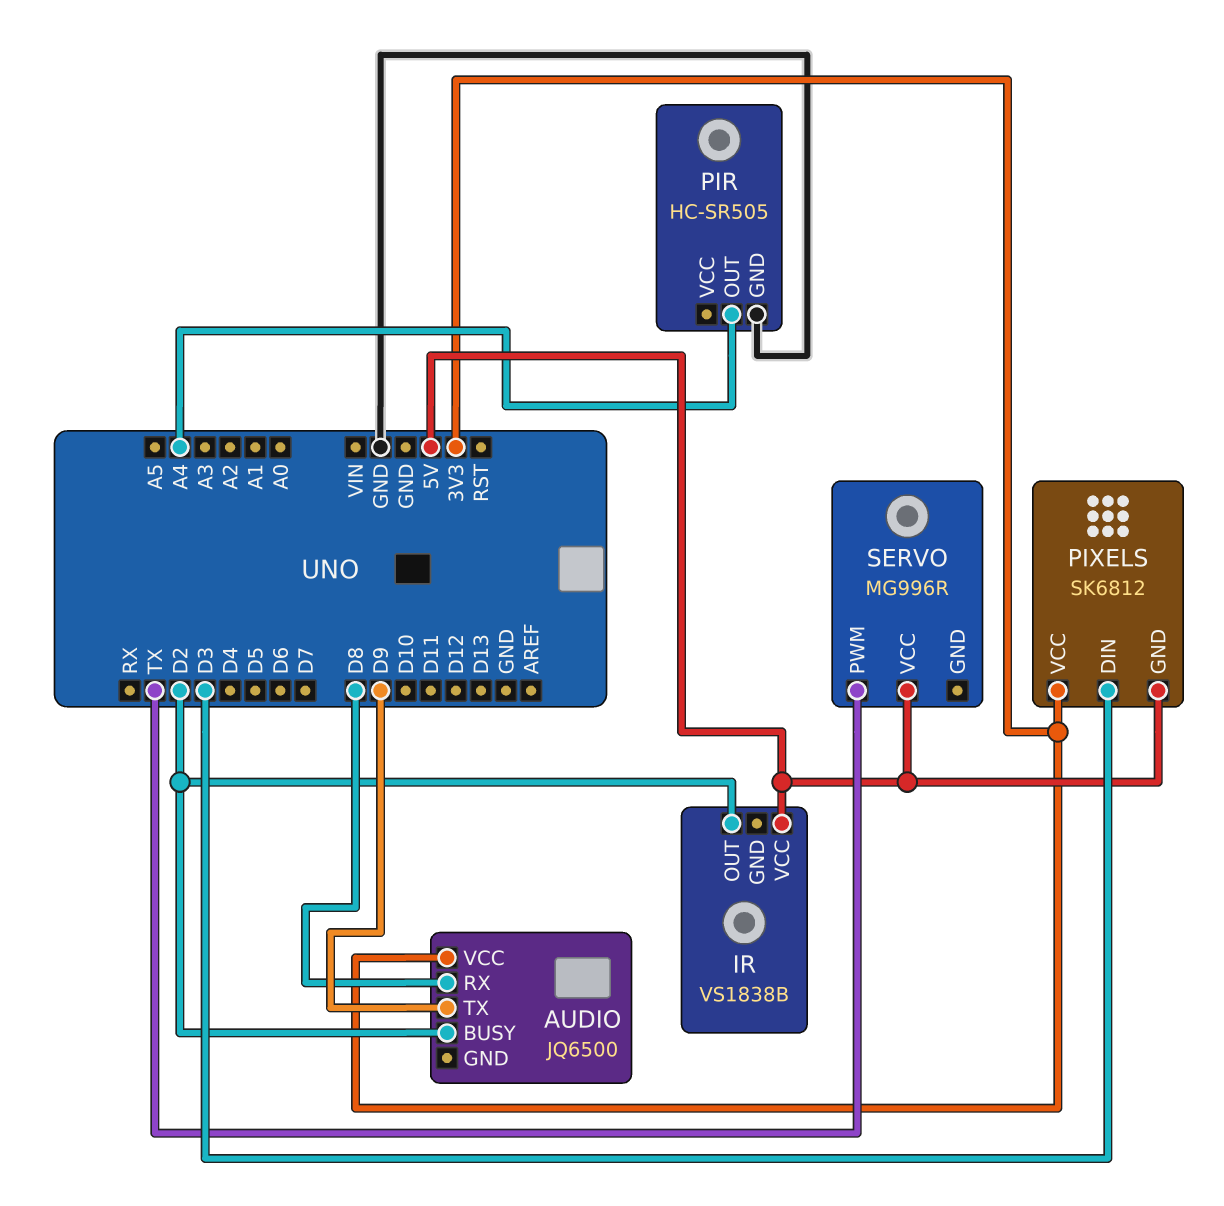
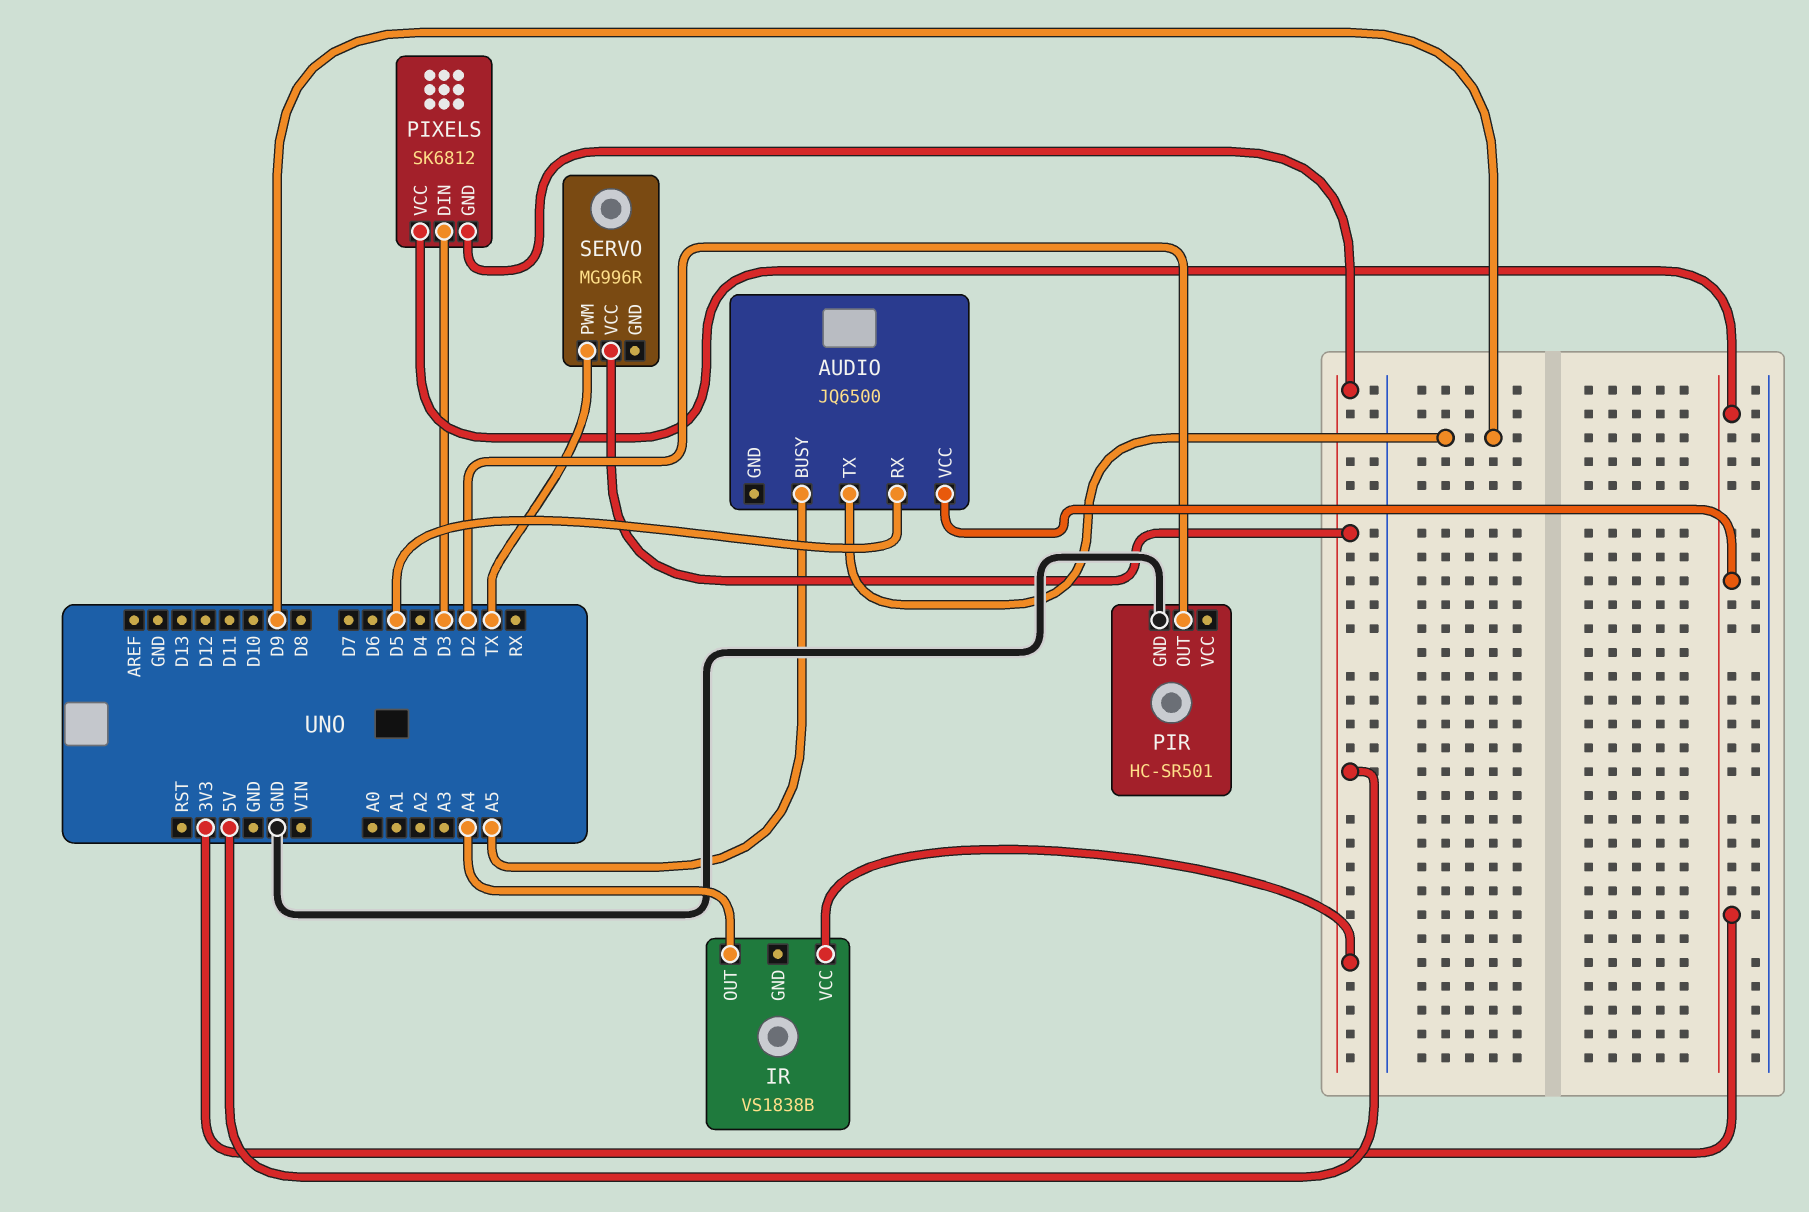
AUDIO pin BUSY: D2 -> A5
AUDIO pin RX: D8 -> D5
IR pin OUT: D2 -> A4
PIR: HC-SR505 -> HC-SR501
PIR pin OUT: A4 -> D2

